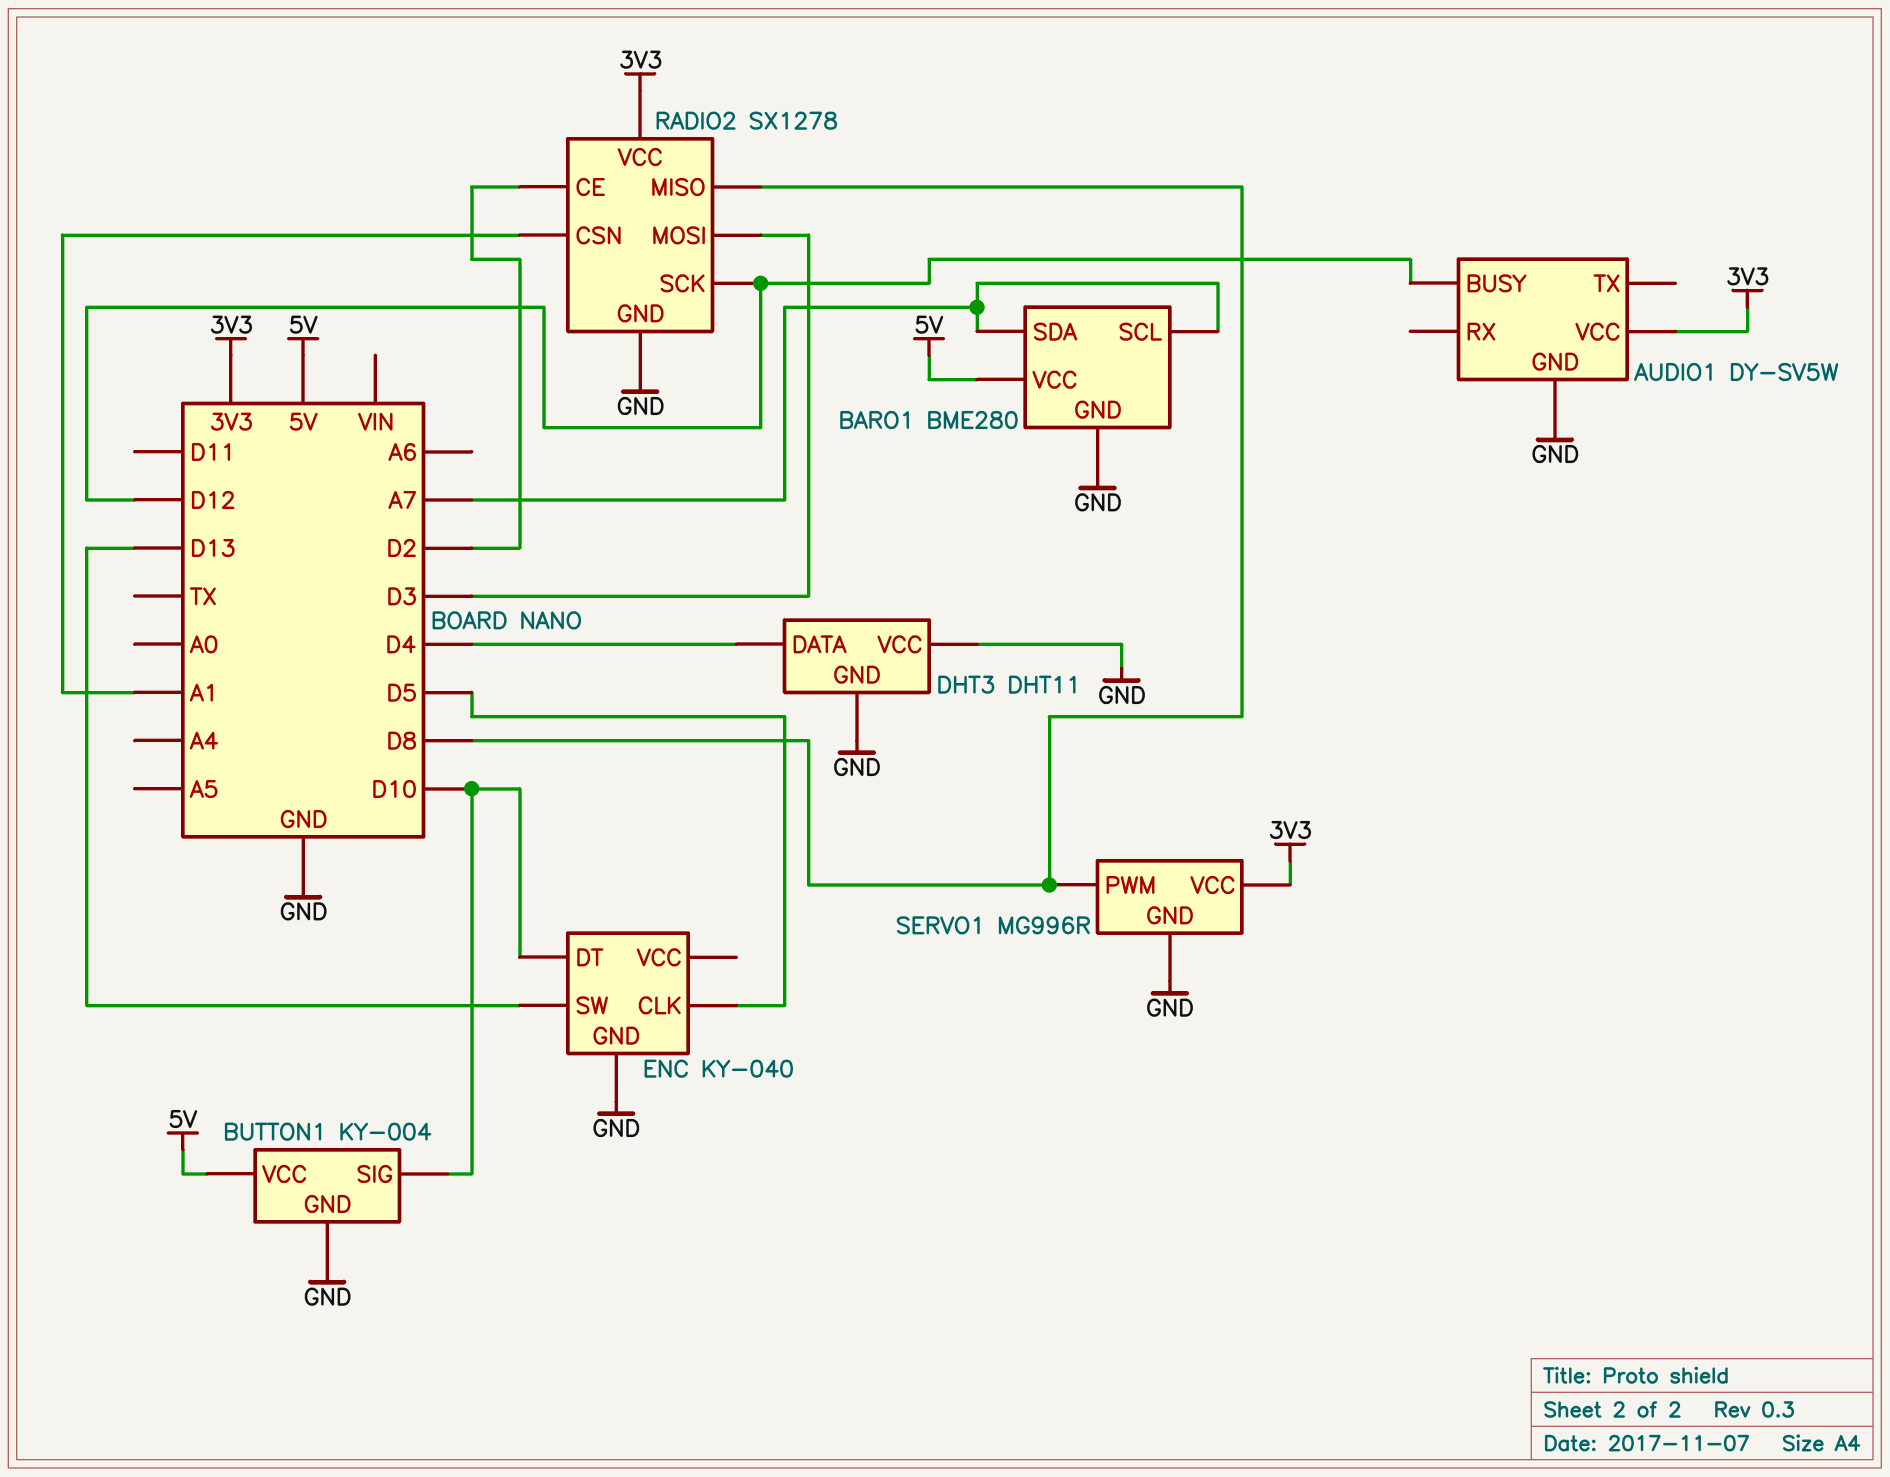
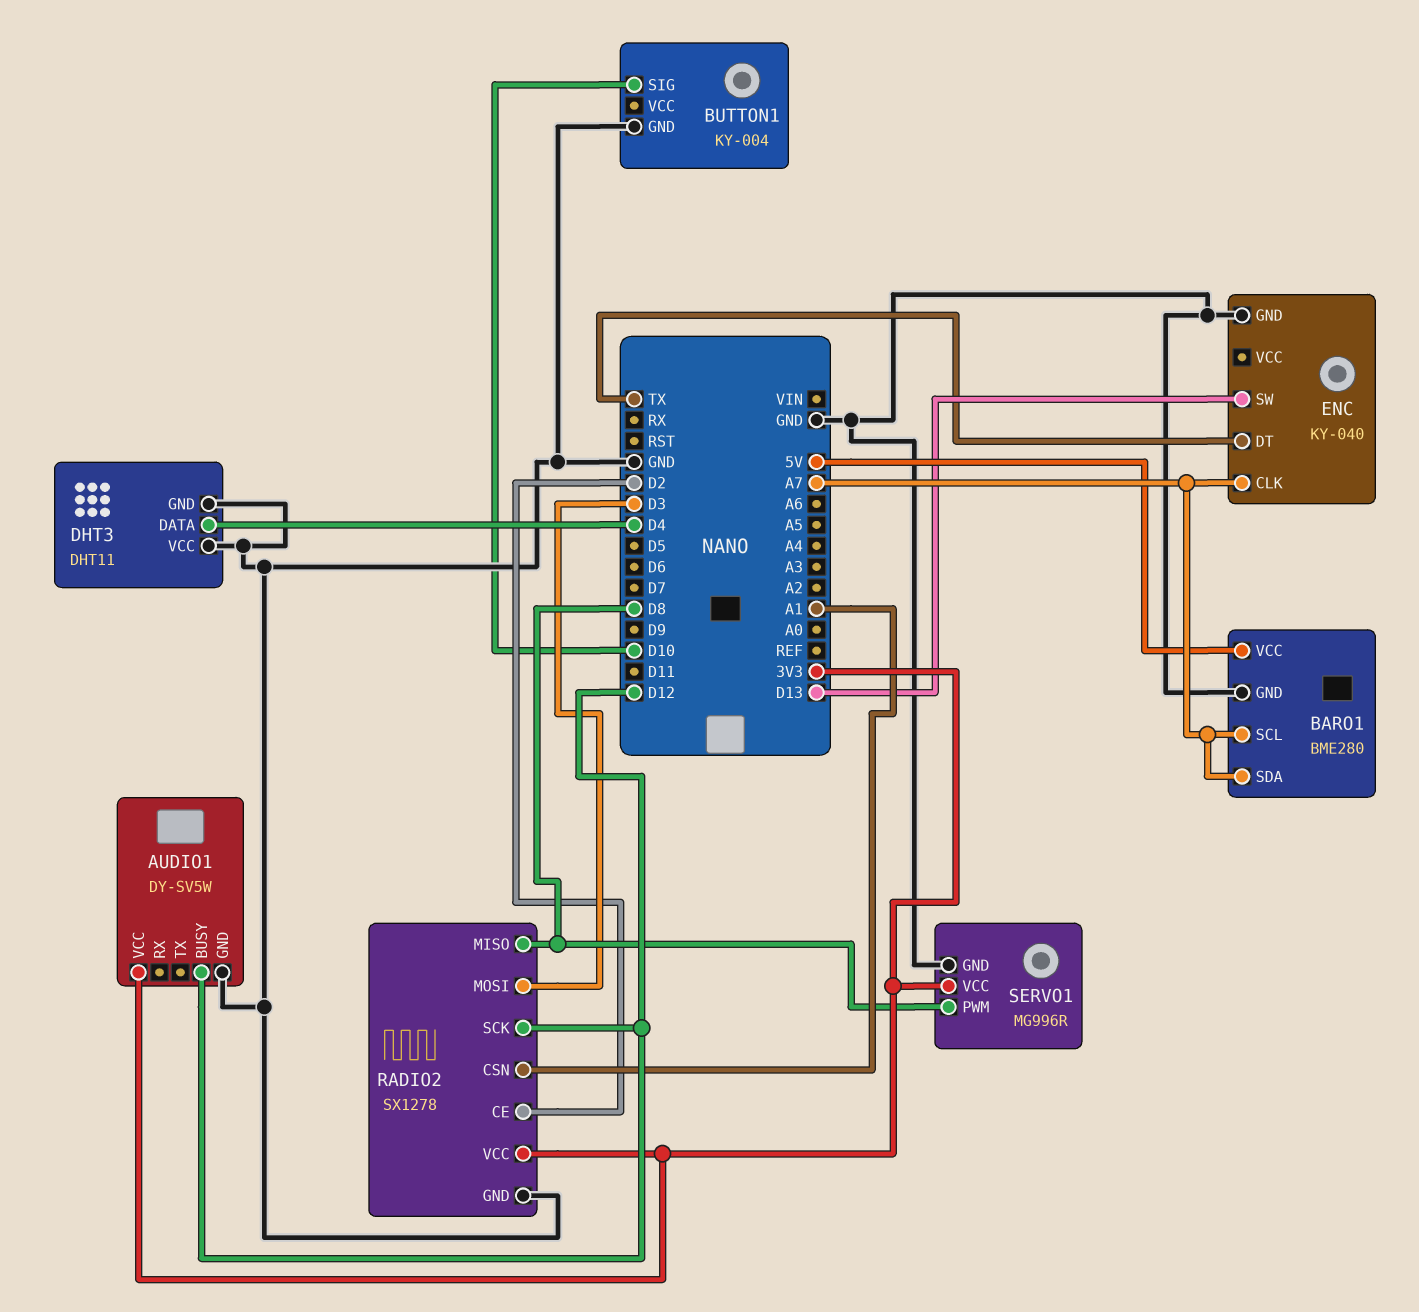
BUTTON1 pin VCC: 5V -> none
ENC pin CLK: D5 -> A7
ENC pin DT: D10 -> TX

